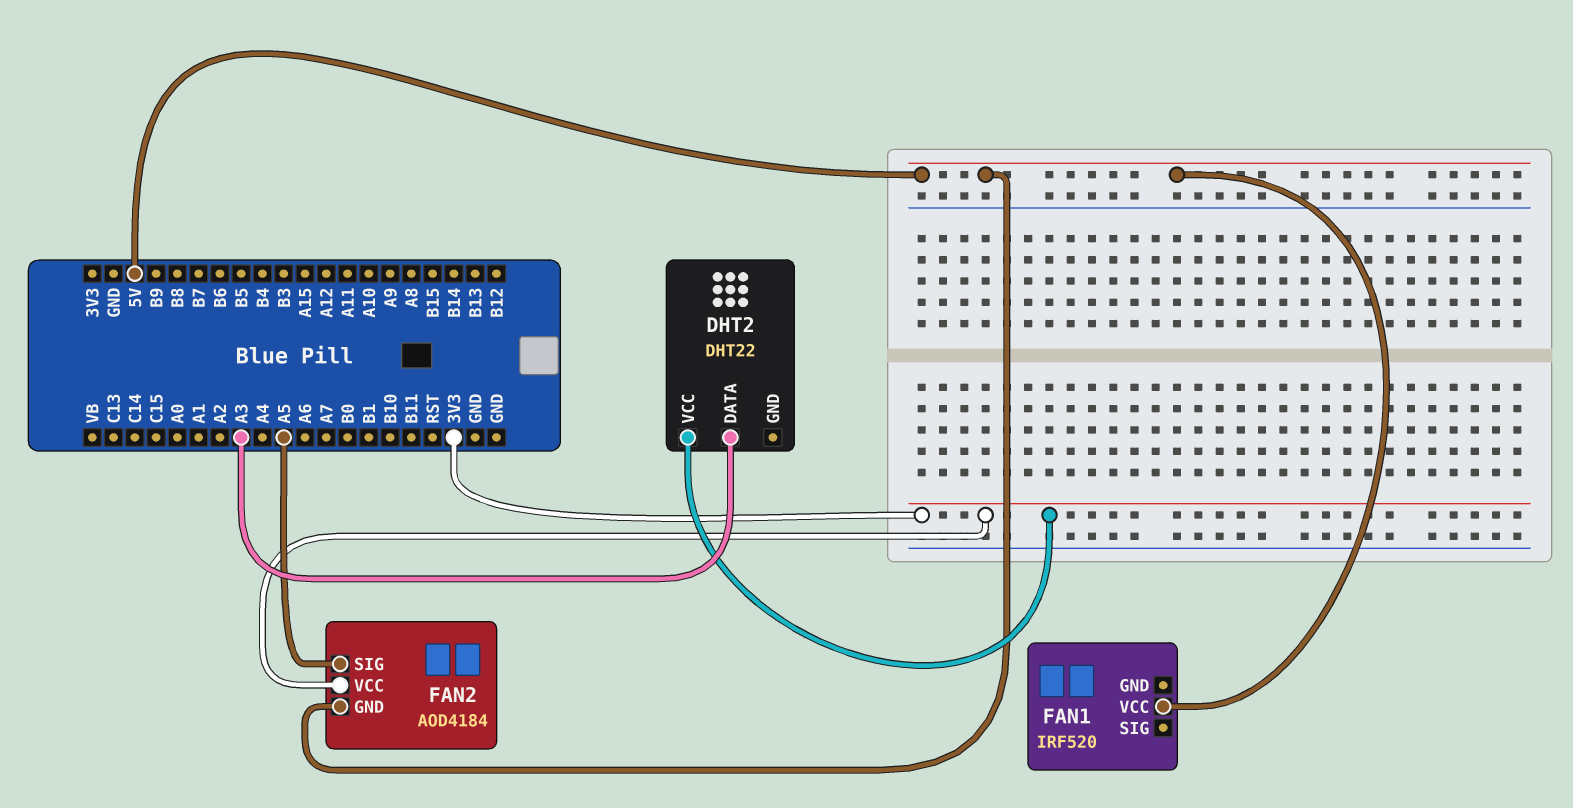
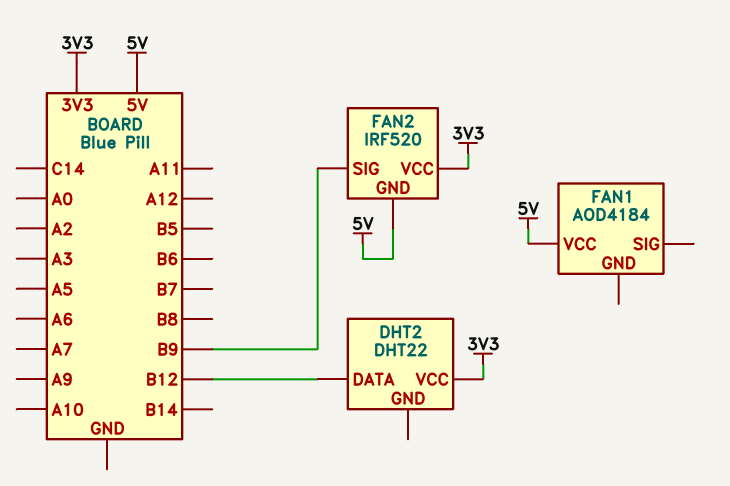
DHT2 pin DATA: A3 -> B12
FAN1: IRF520 -> AOD4184
FAN2: AOD4184 -> IRF520
FAN2 pin SIG: A5 -> B9

